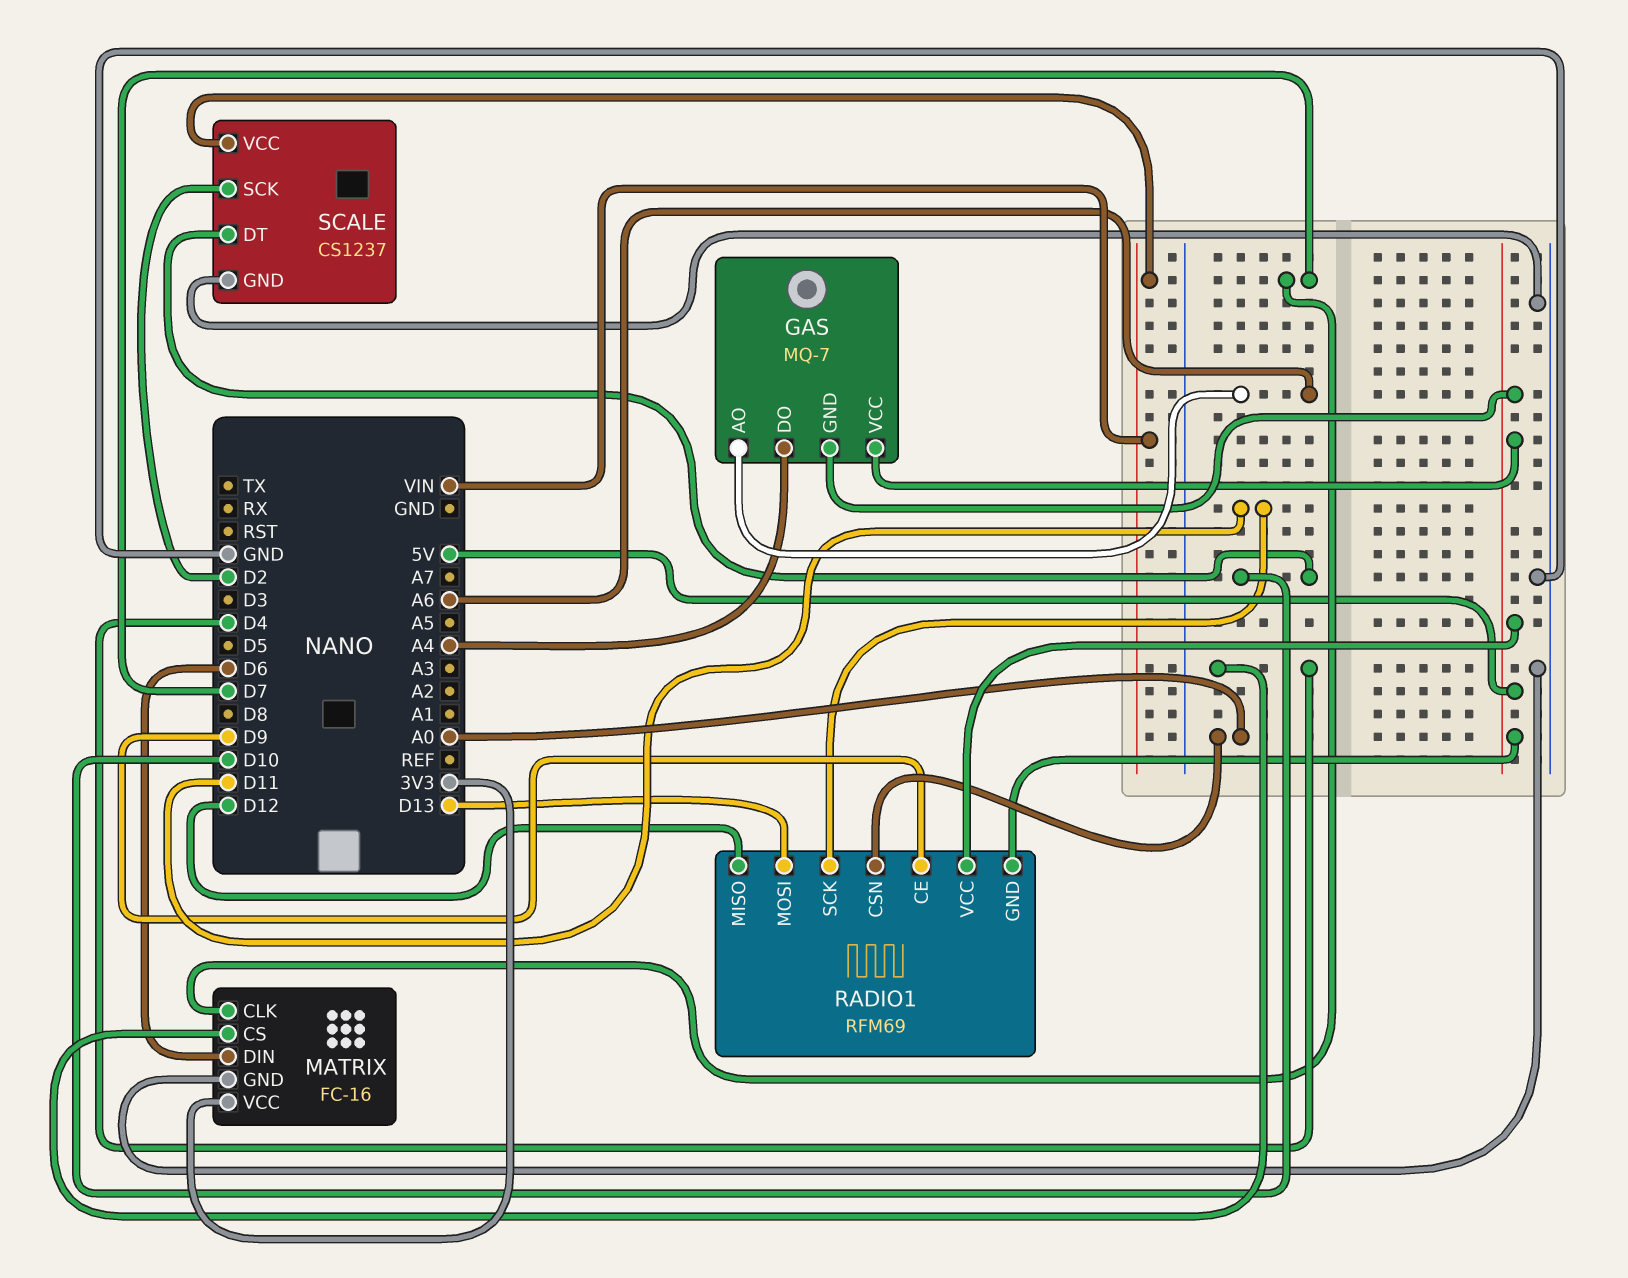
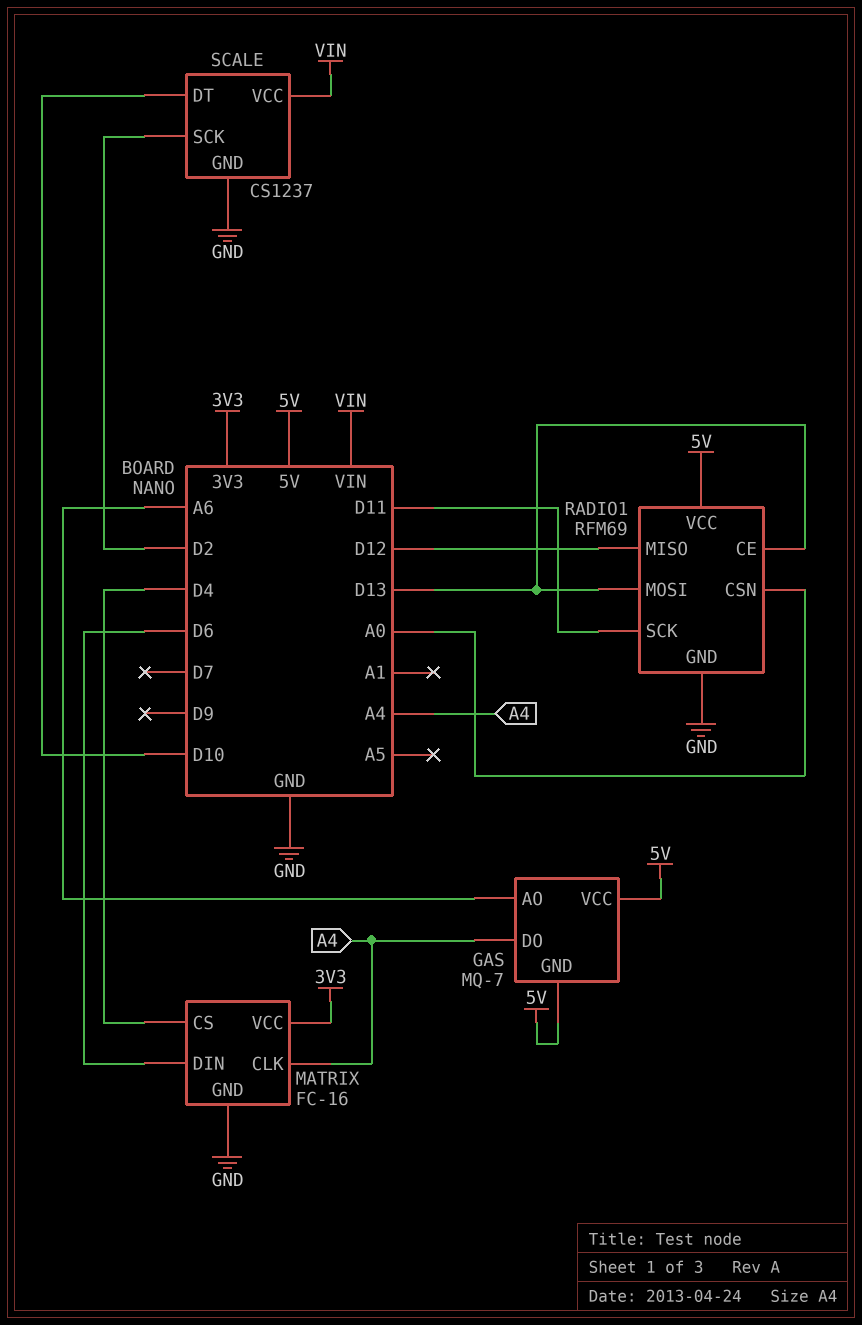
MATRIX pin CLK: D7 -> A4
RADIO1 pin CE: D9 -> D13
RADIO1 pin GND: 5V -> GND

